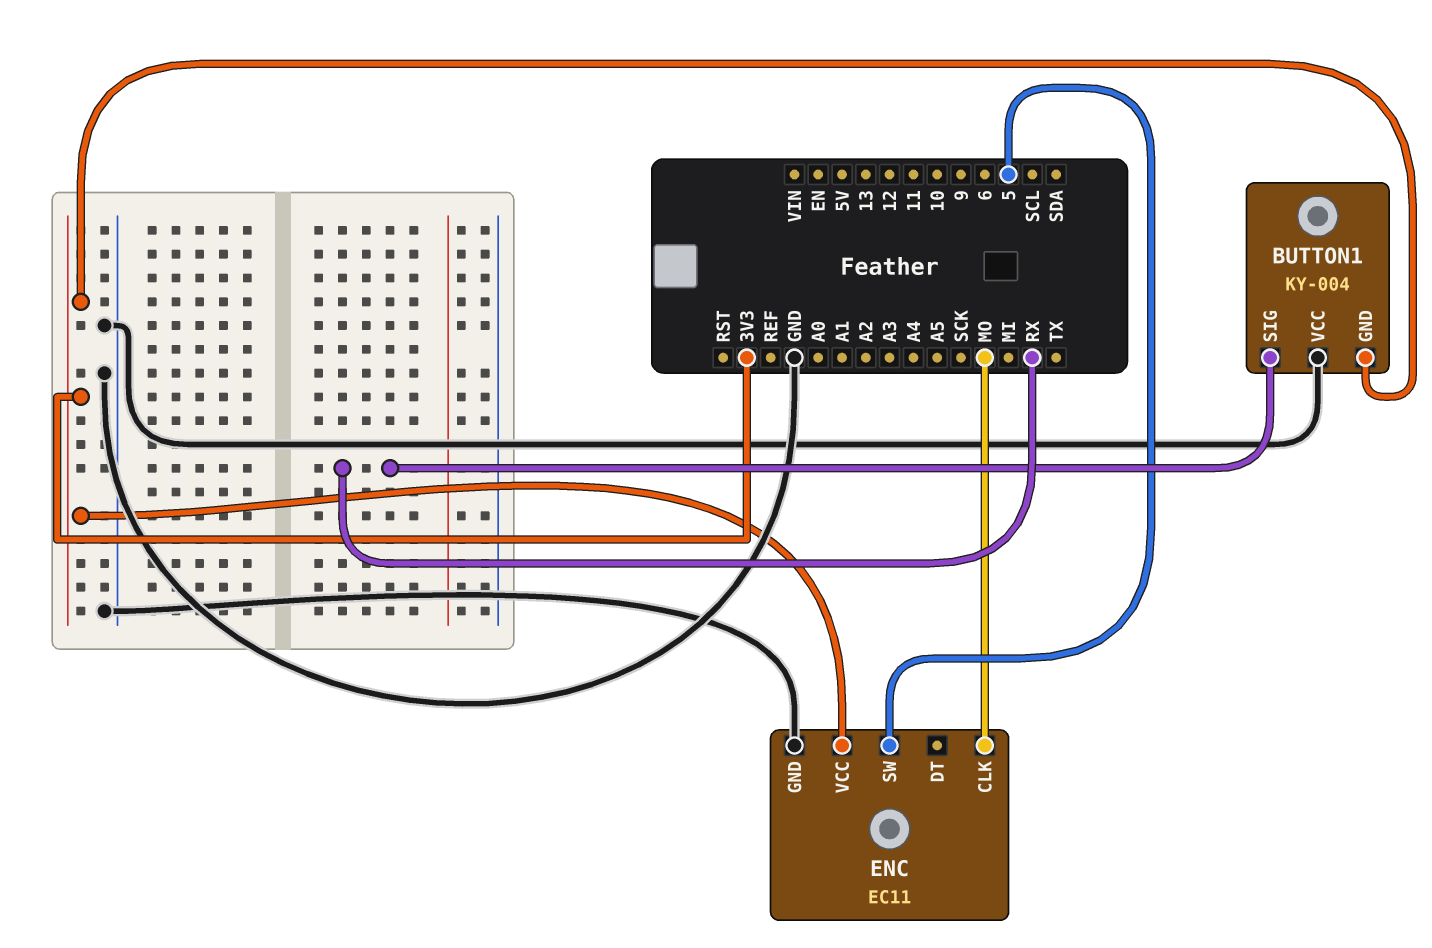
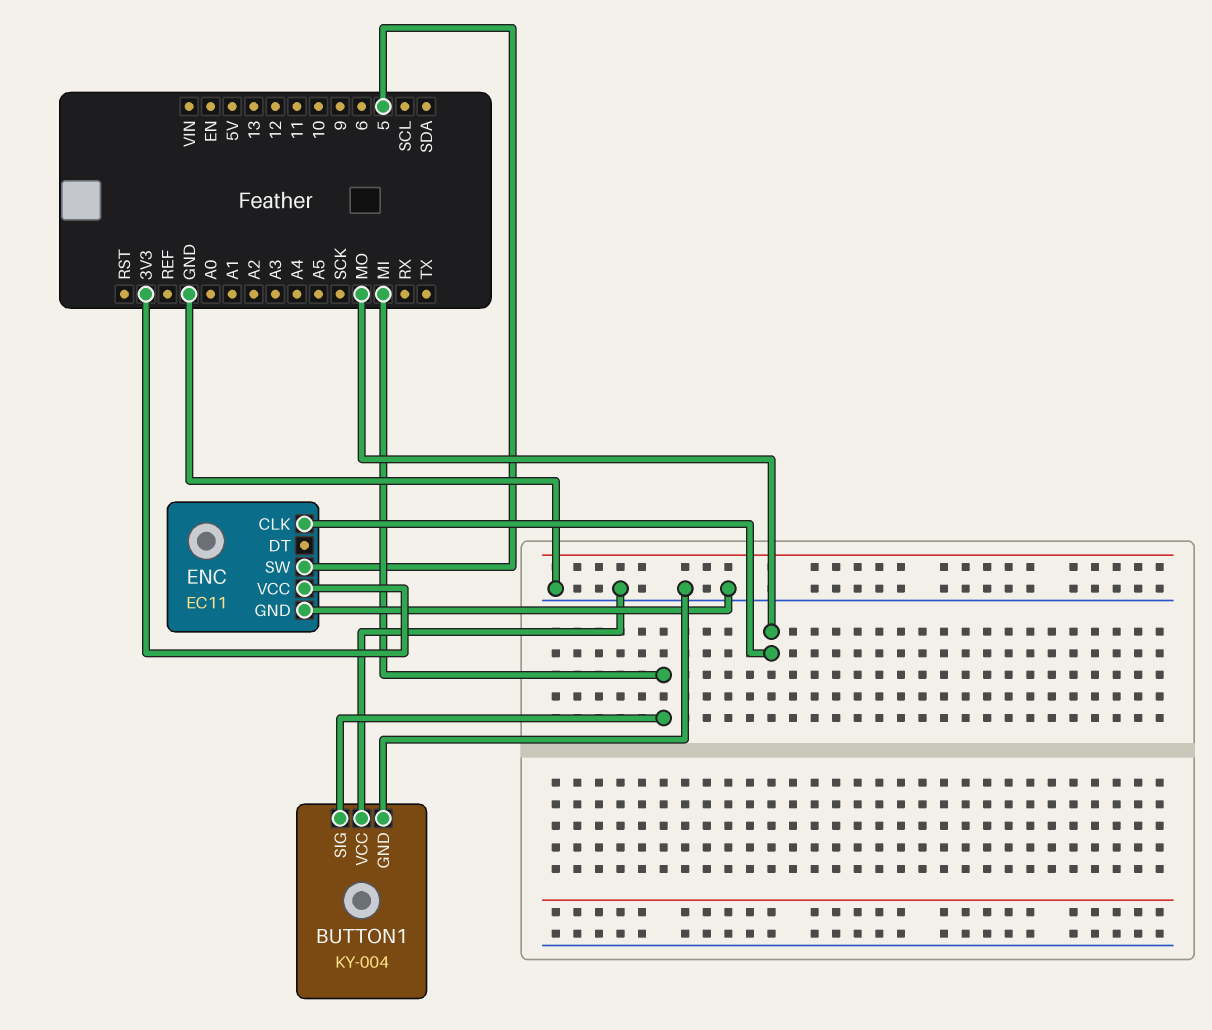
BUTTON1 pin GND: 3V3 -> GND
BUTTON1 pin SIG: RX -> MI

